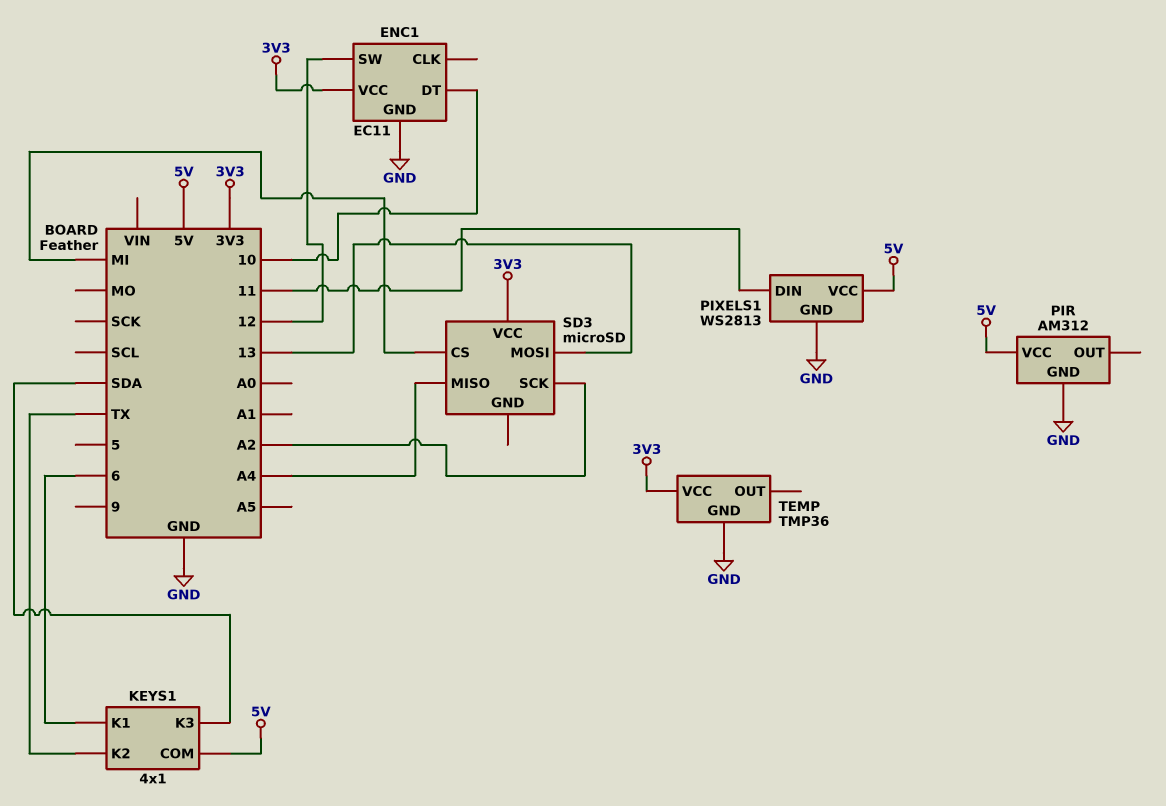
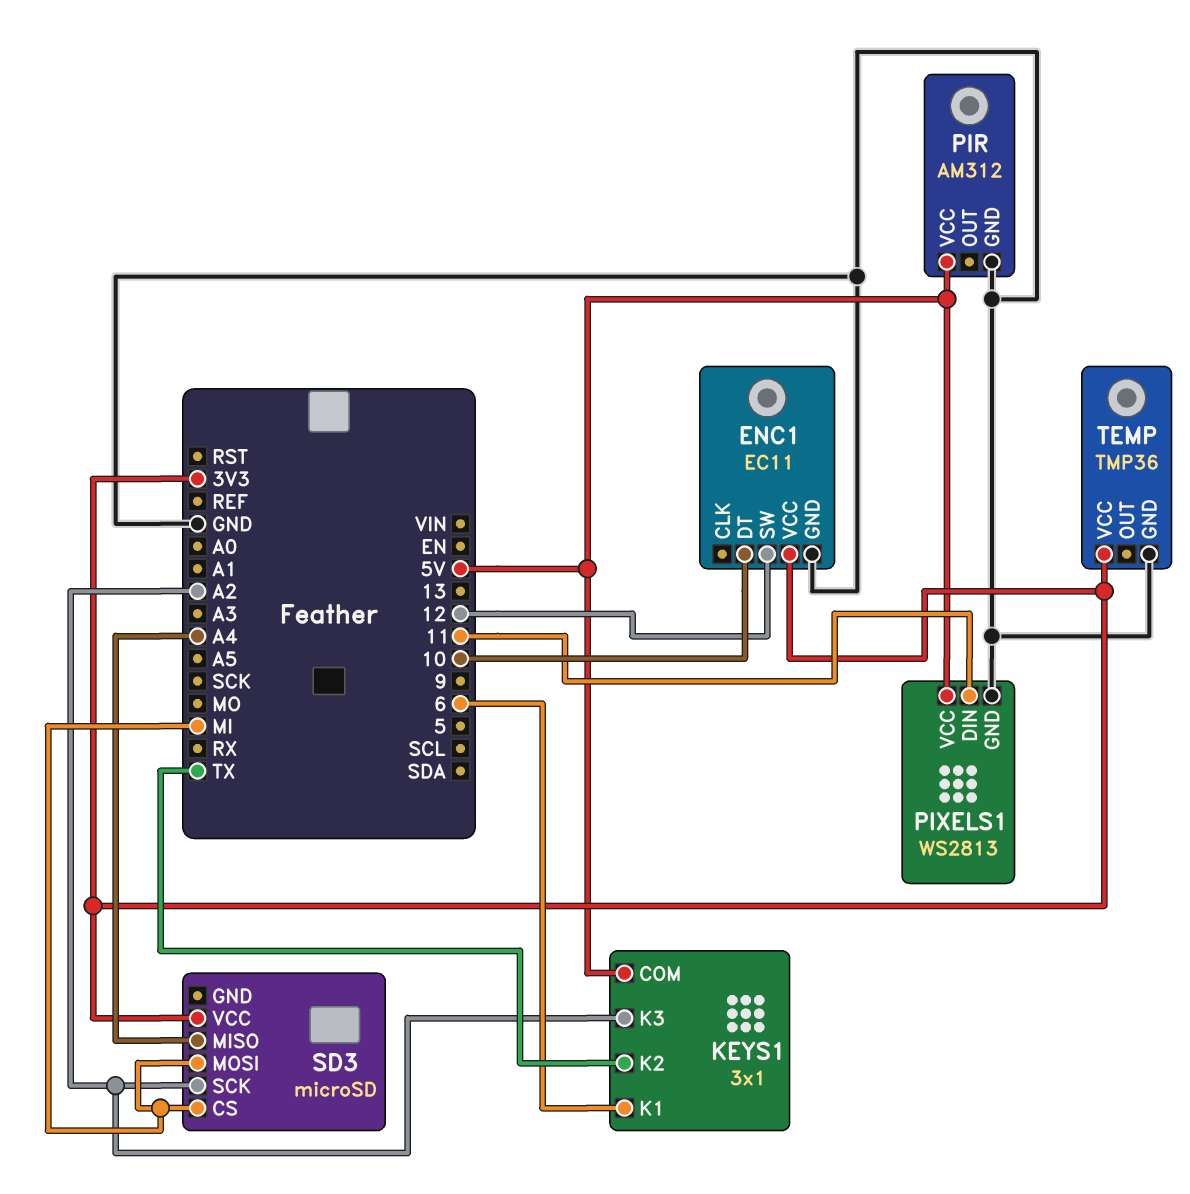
KEYS1: 4x1 -> 3x1
KEYS1 pin K3: SDA -> A2
SD3 pin MOSI: 13 -> MI

